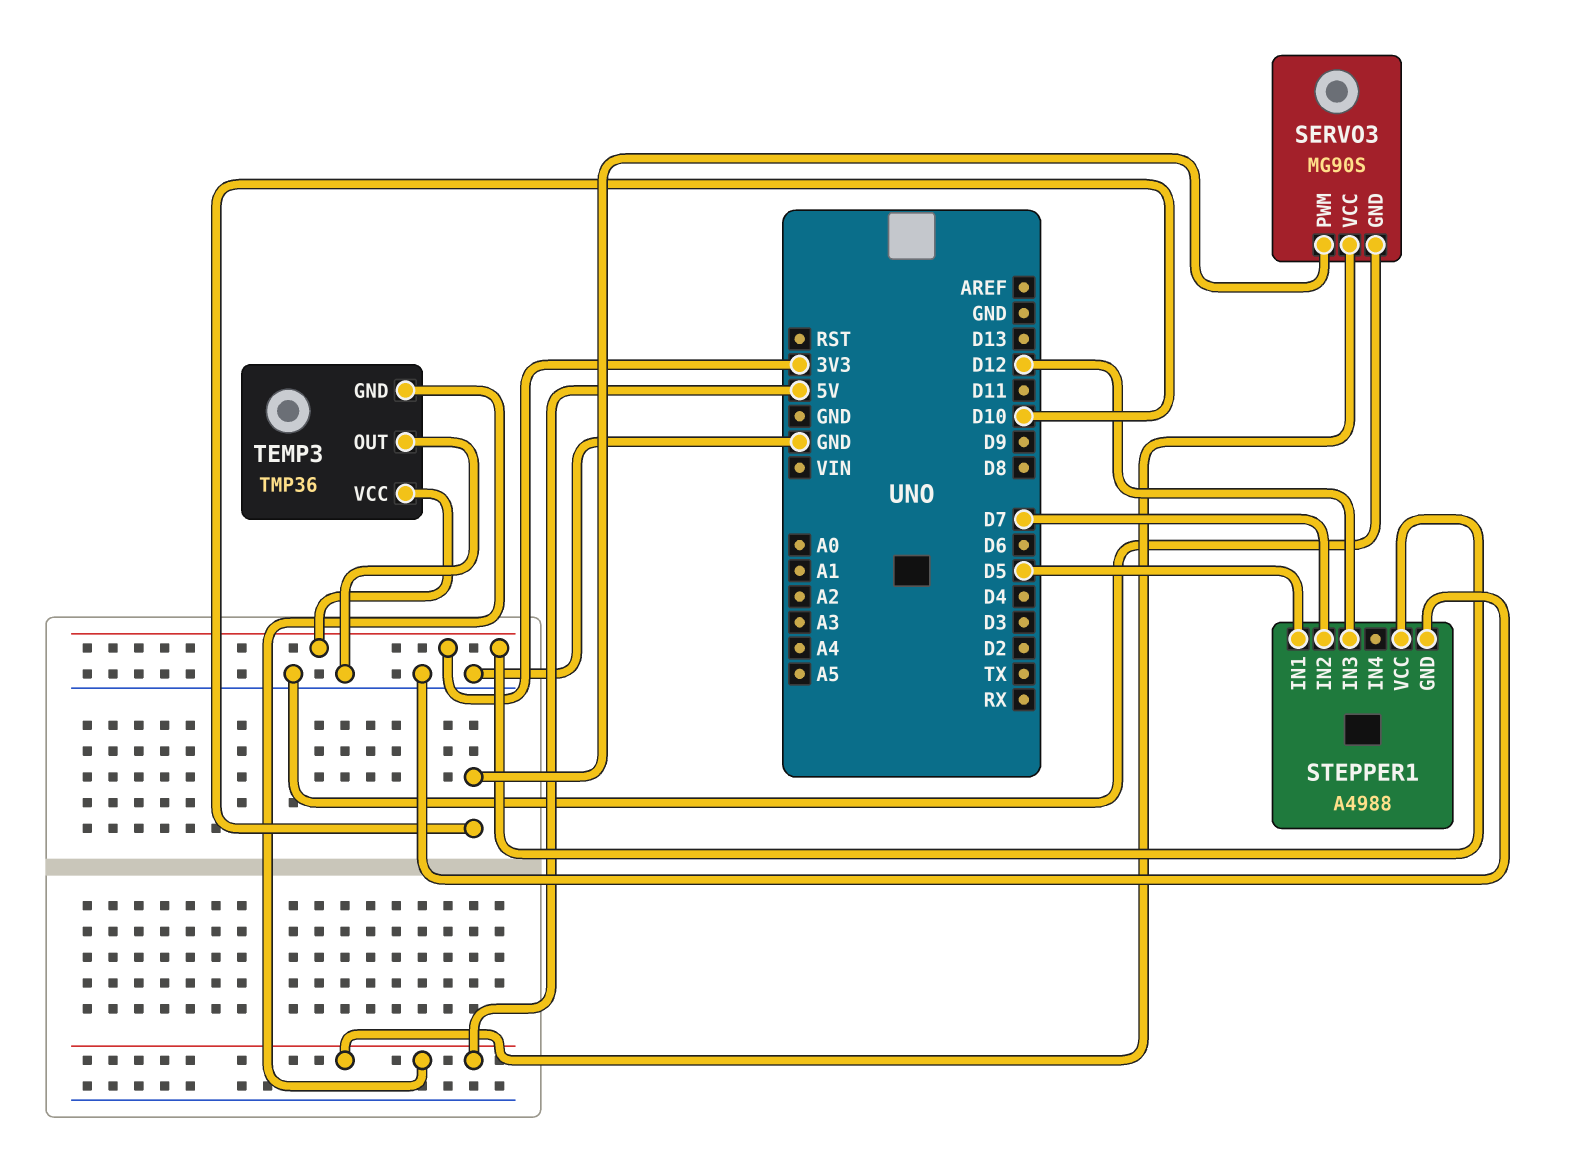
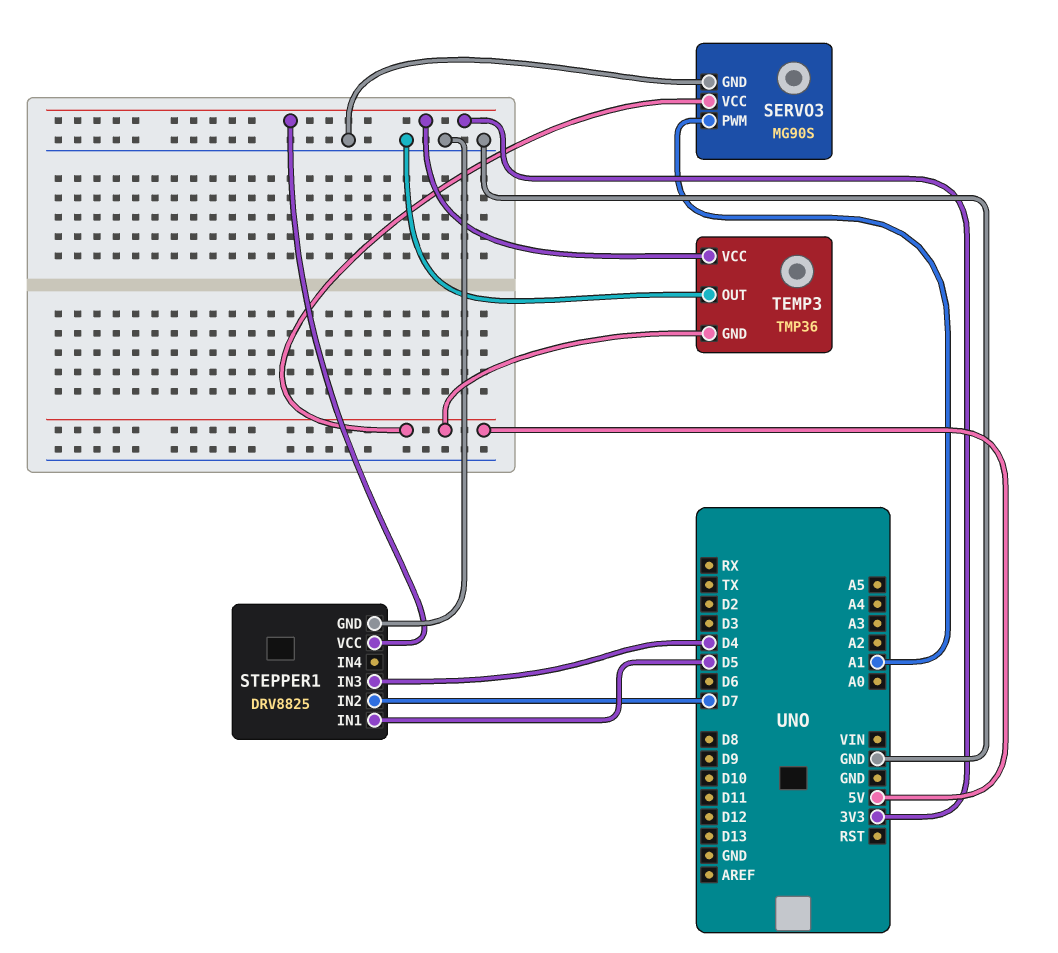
SERVO3 pin PWM: D10 -> A1
STEPPER1: A4988 -> DRV8825
STEPPER1 pin IN3: D12 -> D4

